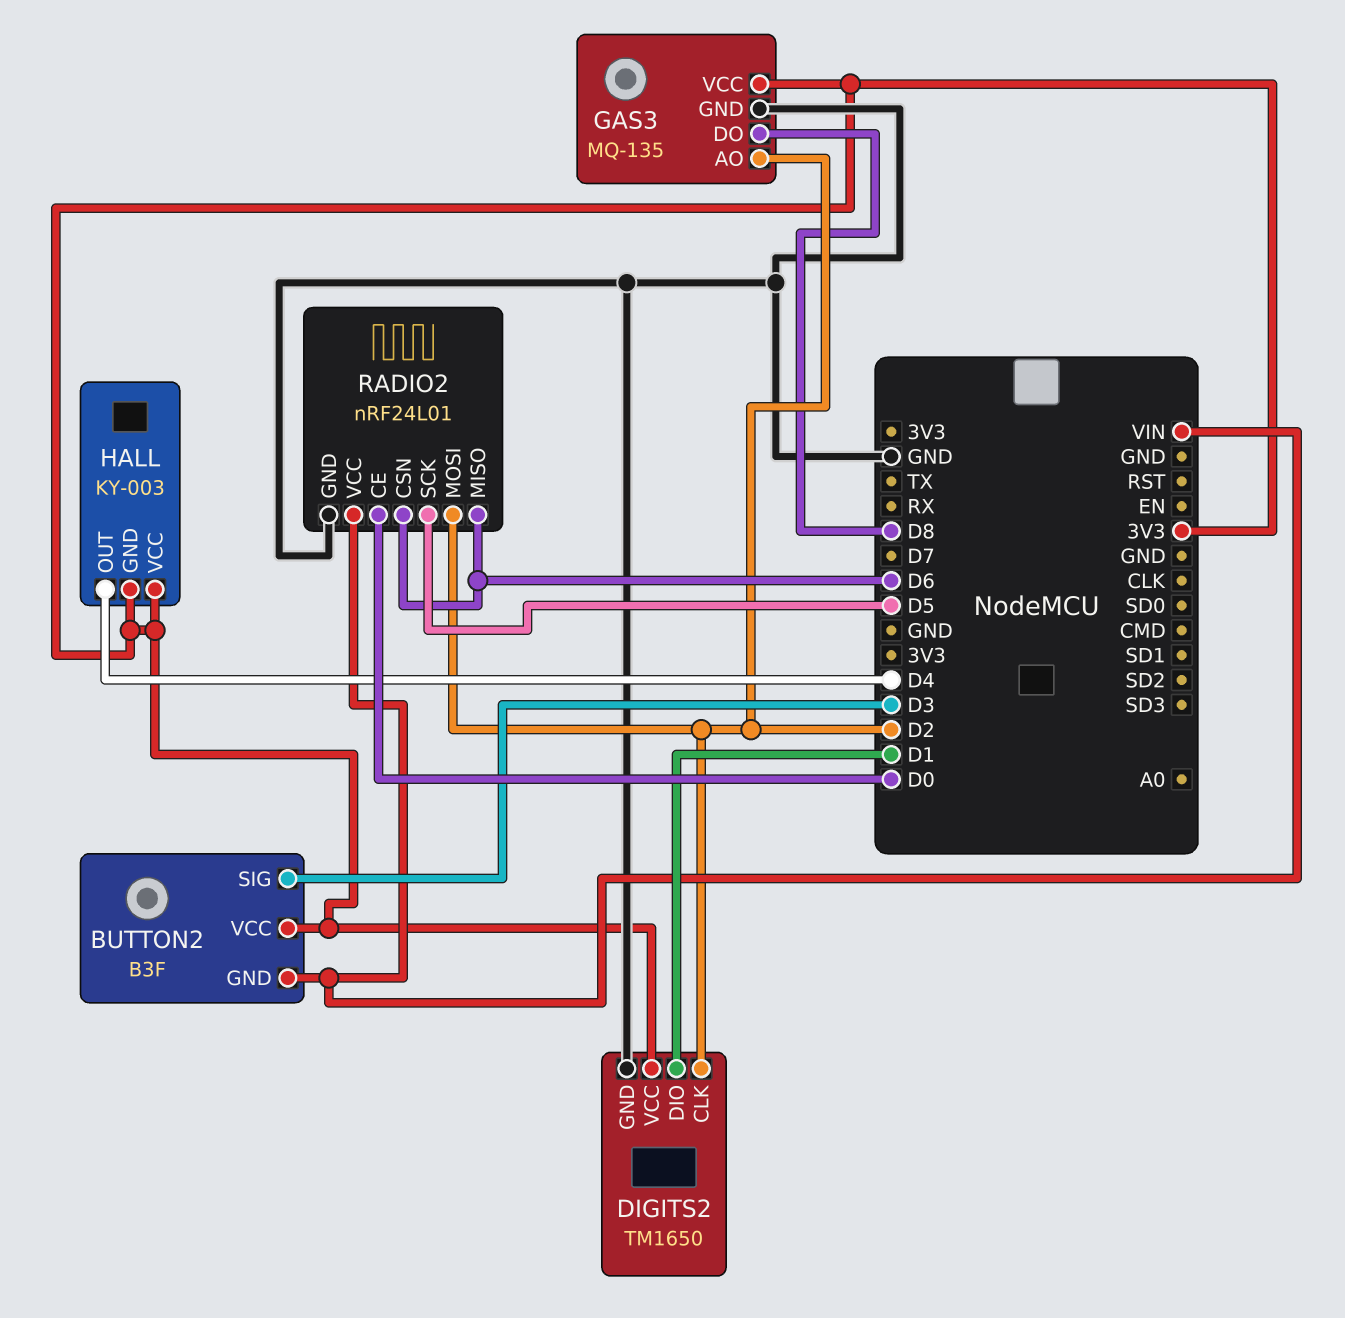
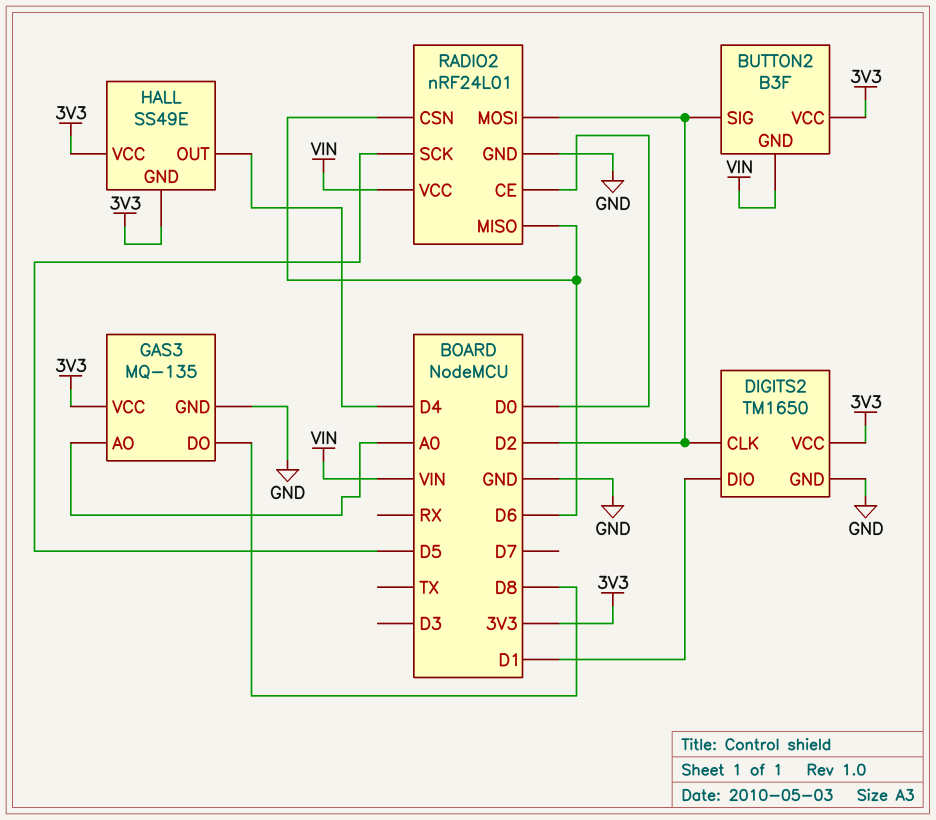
BUTTON2 pin SIG: D3 -> D2
GAS3 pin AO: D2 -> A0
HALL: KY-003 -> SS49E

